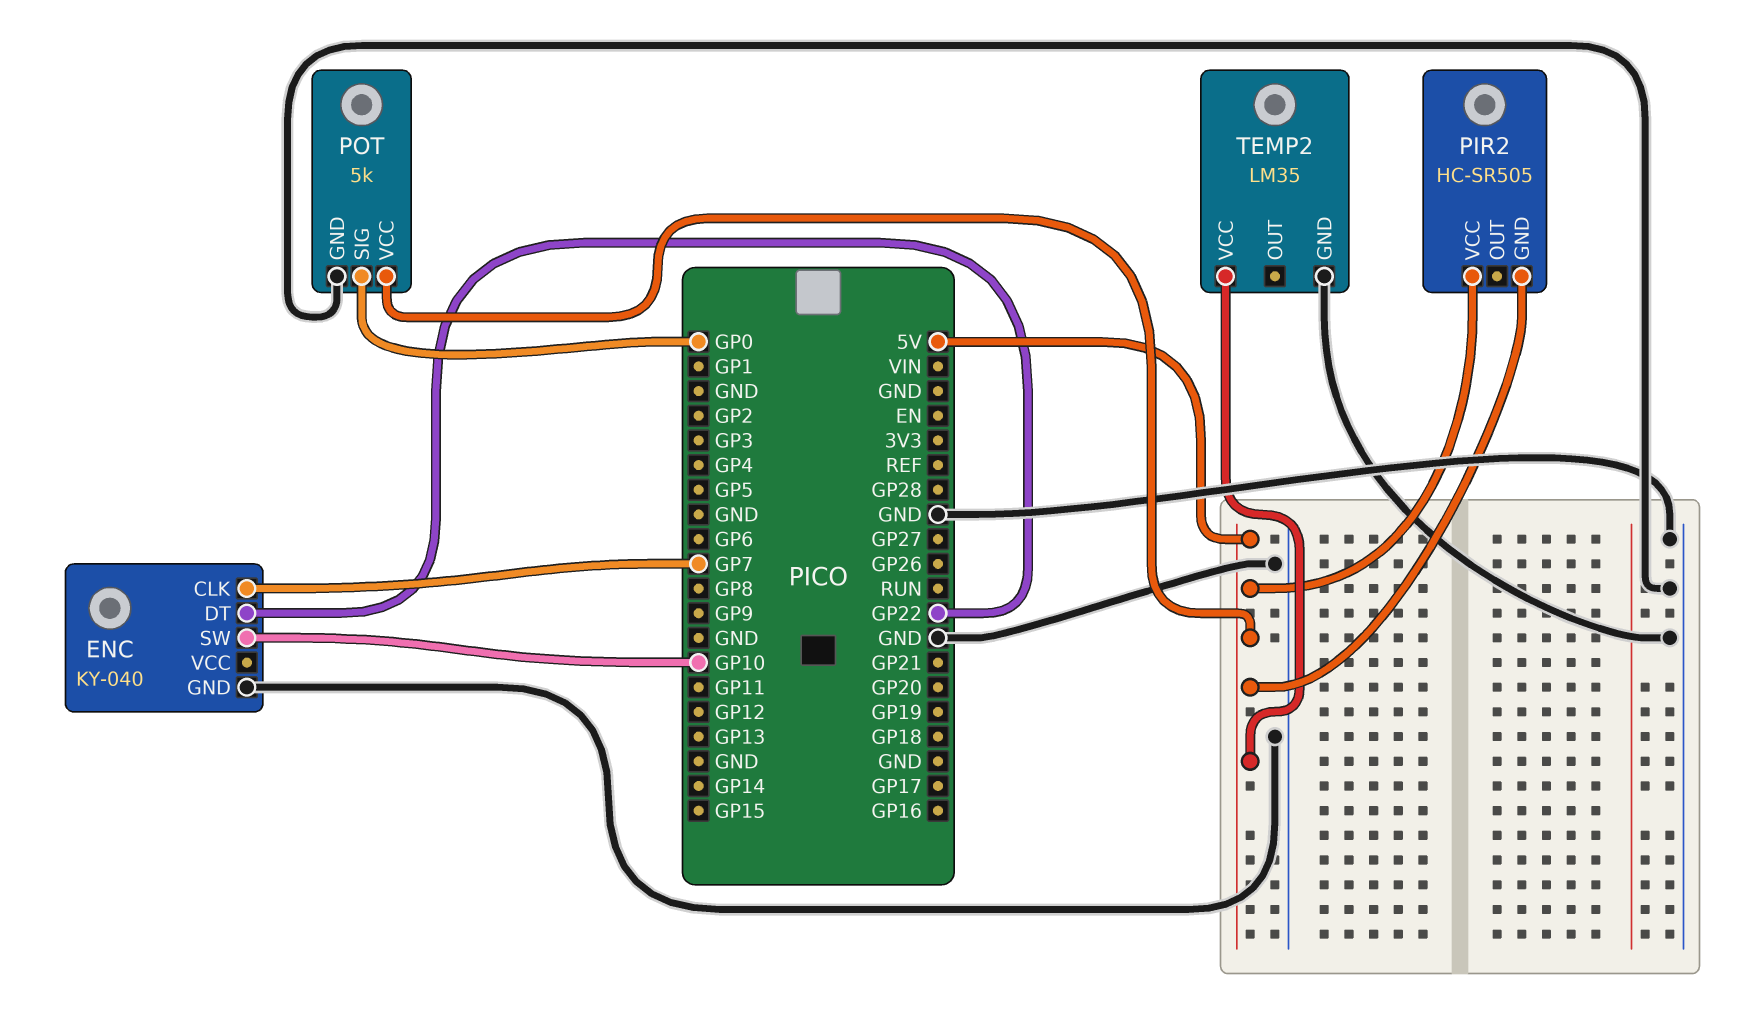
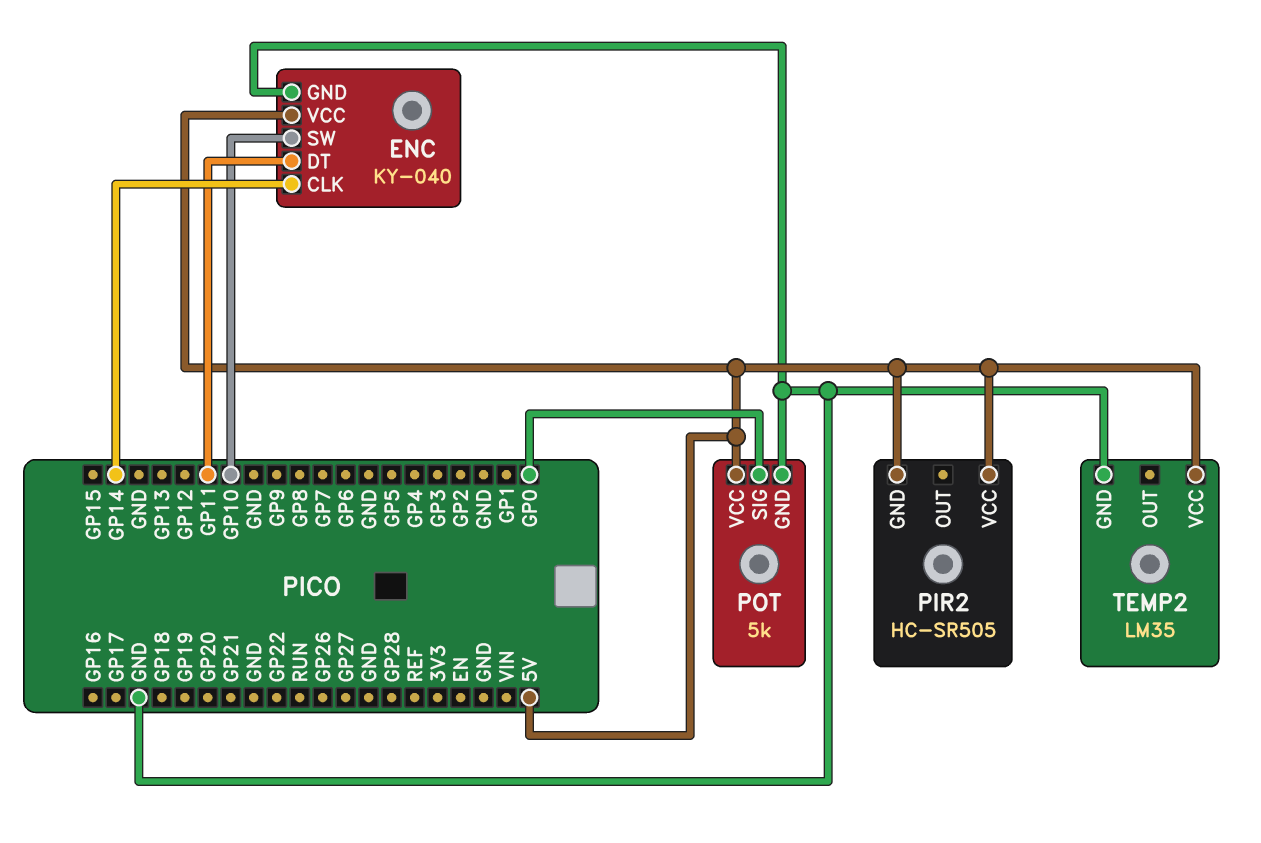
ENC pin CLK: GP7 -> GP14
ENC pin DT: GP22 -> GP11
ENC pin VCC: none -> 5V

